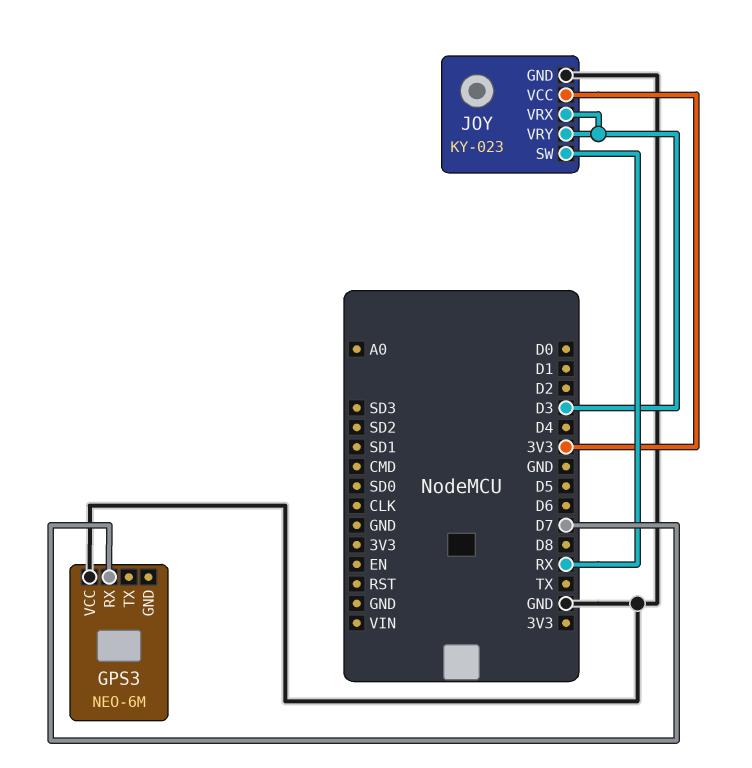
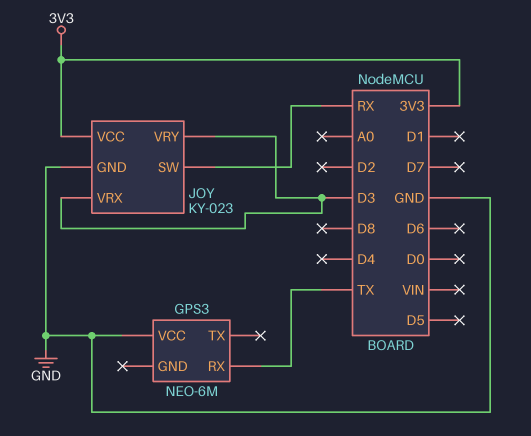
GPS3 pin RX: D7 -> TX

